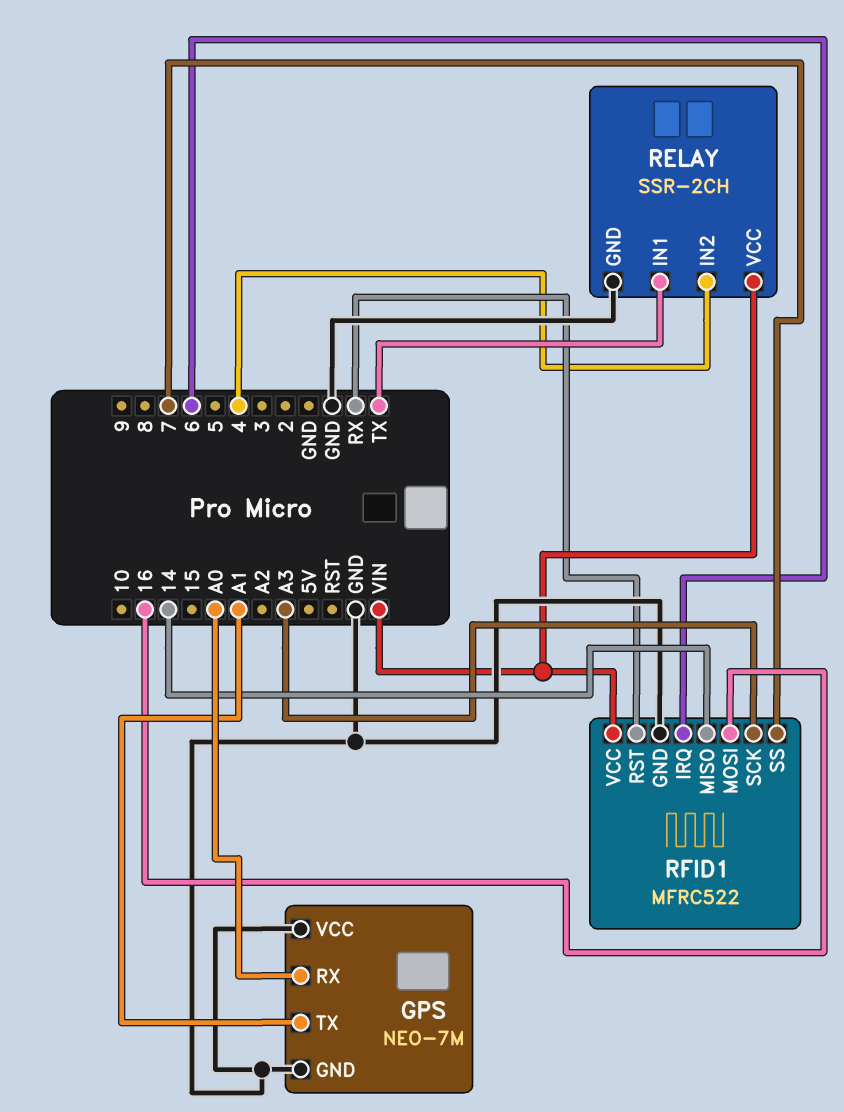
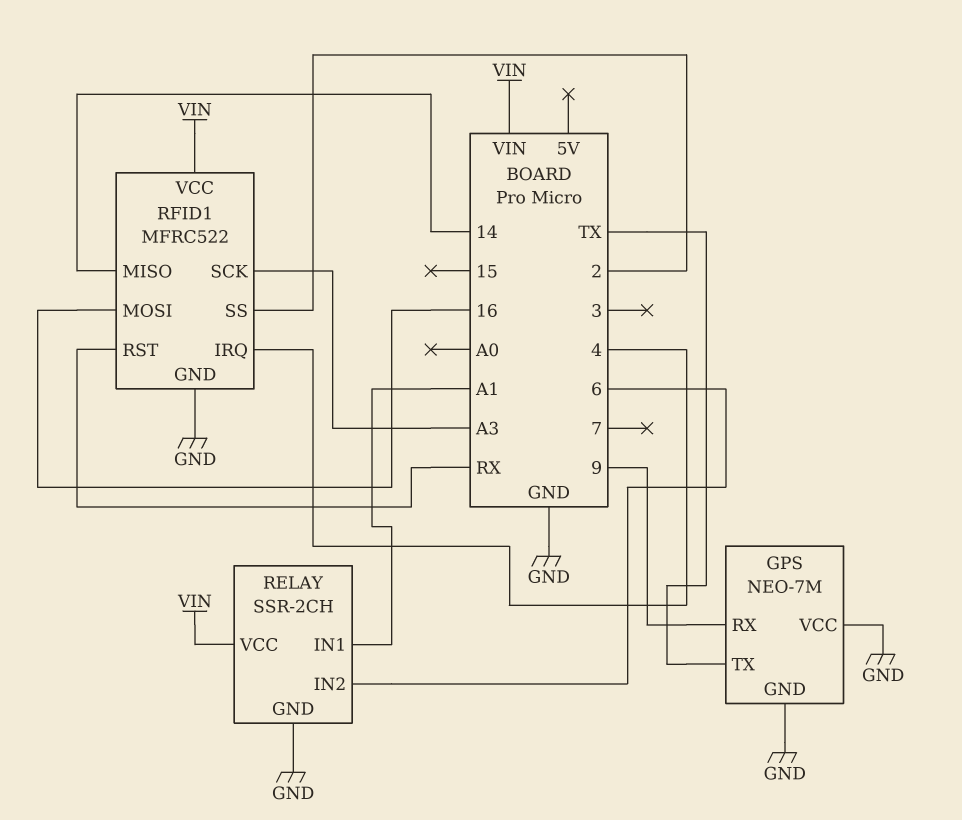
GPS pin RX: A0 -> 9
GPS pin TX: A1 -> TX
RELAY pin IN1: TX -> A1
RELAY pin IN2: 4 -> 6
RFID1 pin IRQ: 6 -> 4
RFID1 pin SS: 7 -> 2

